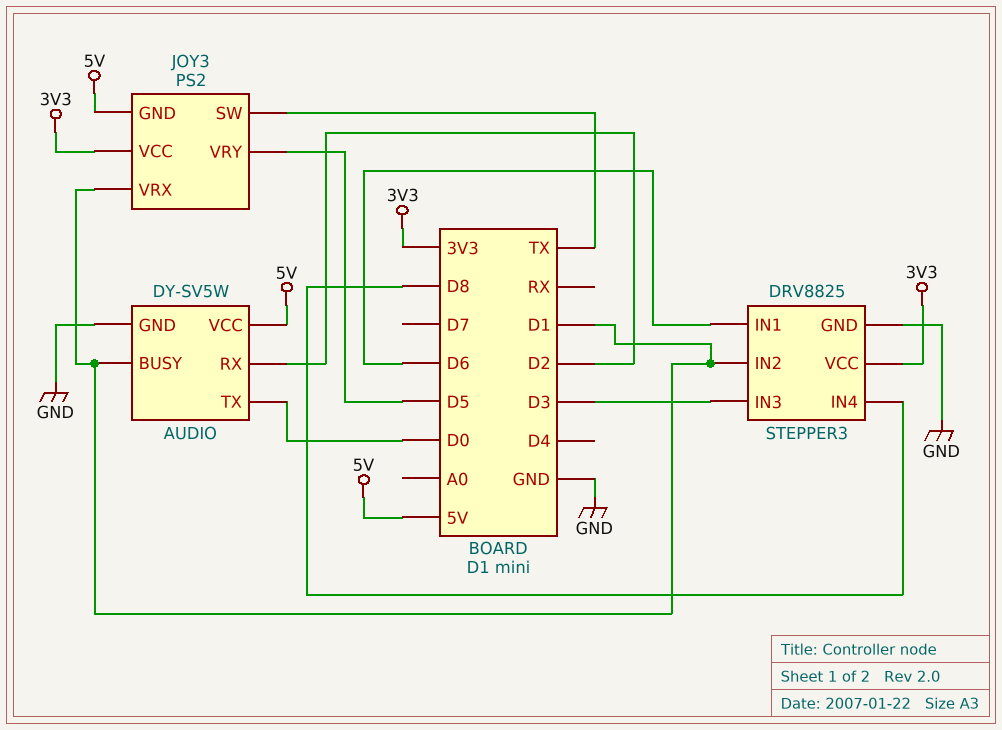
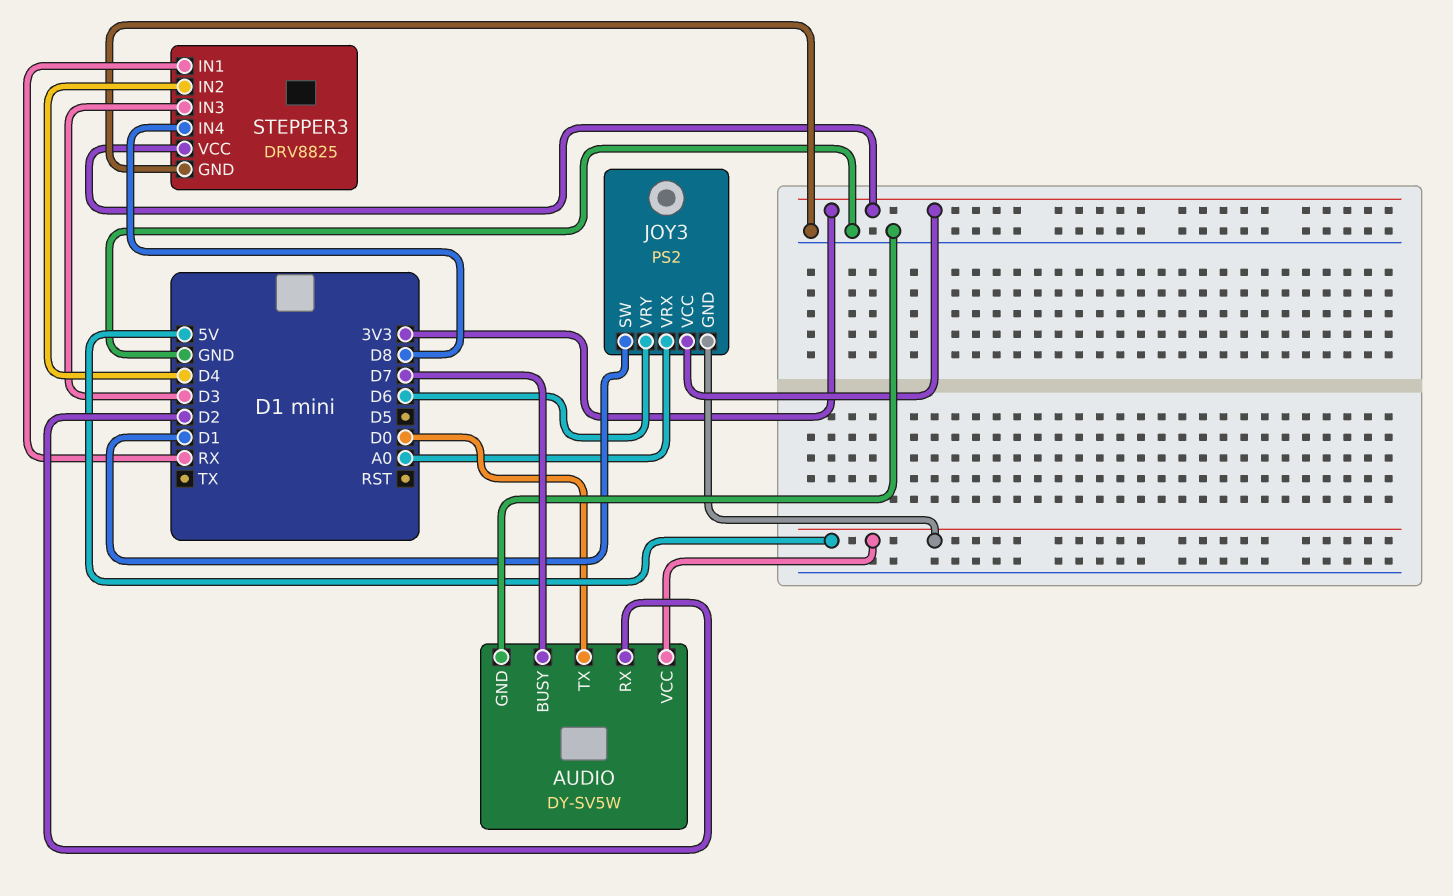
AUDIO pin BUSY: D1 -> D7
JOY3 pin SW: TX -> D1
JOY3 pin VRX: D1 -> A0
JOY3 pin VRY: D5 -> D6
STEPPER3 pin IN1: D6 -> RX
STEPPER3 pin IN2: D1 -> D4

